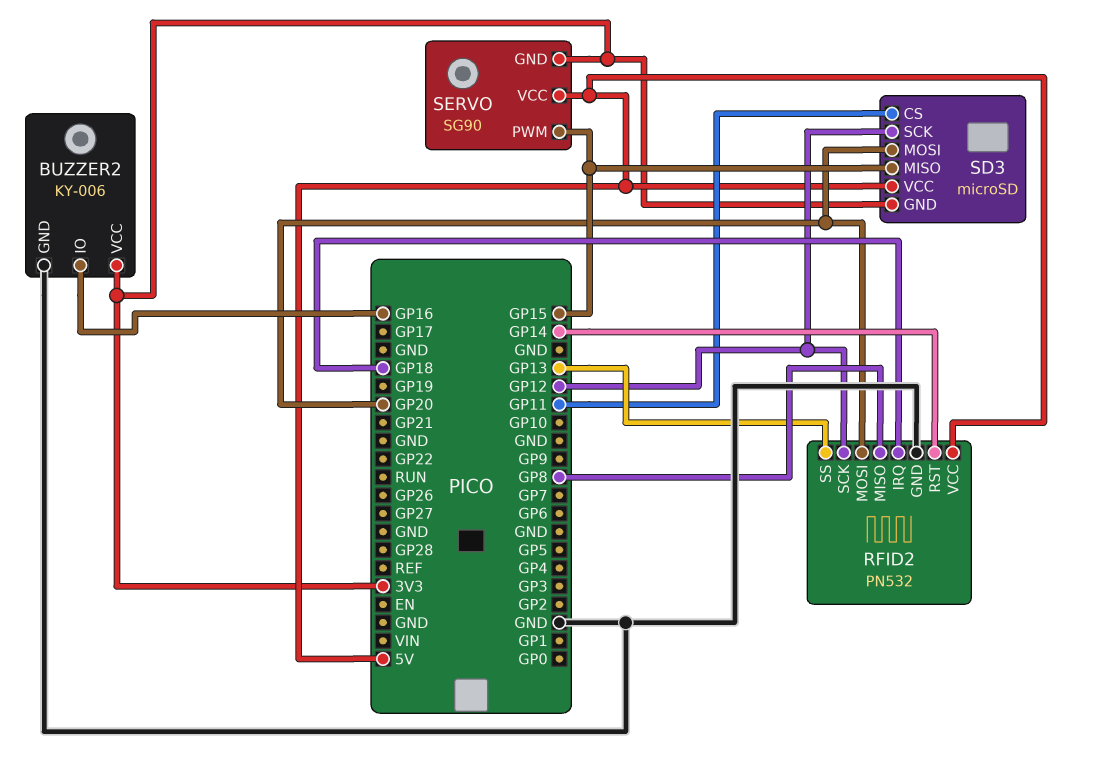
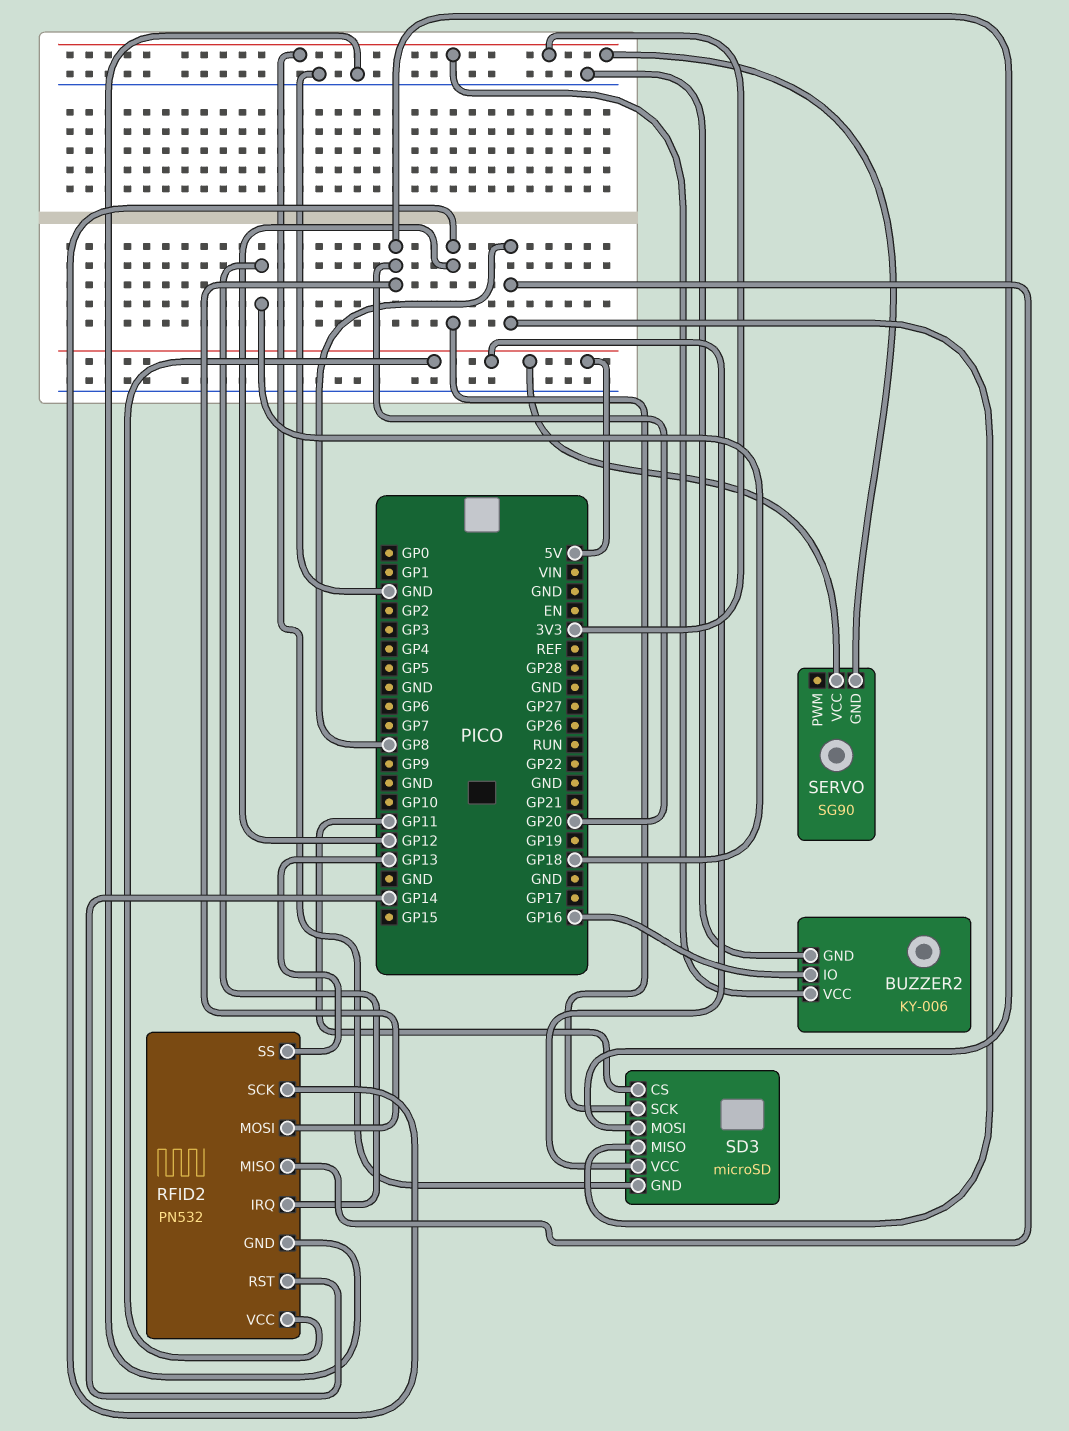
SD3 pin MISO: GP15 -> GP8
SERVO pin PWM: GP15 -> none

